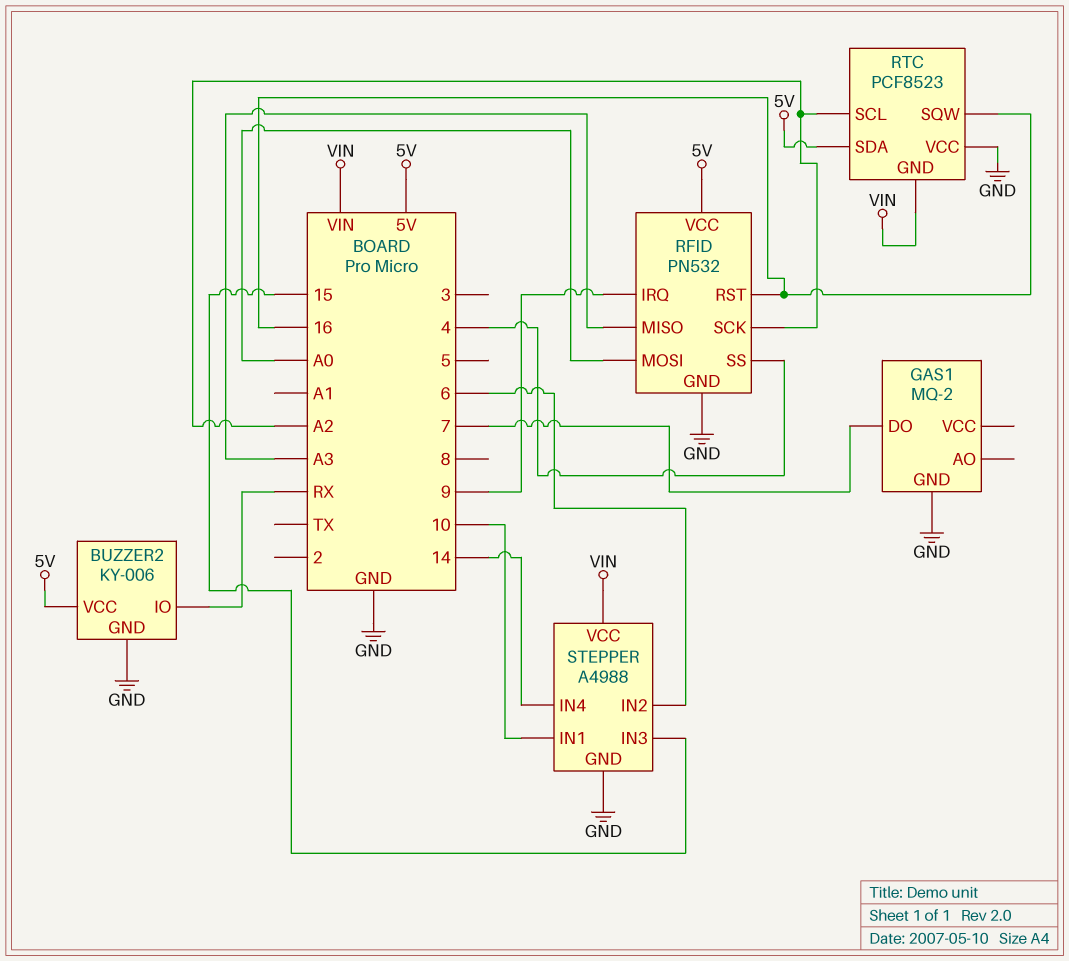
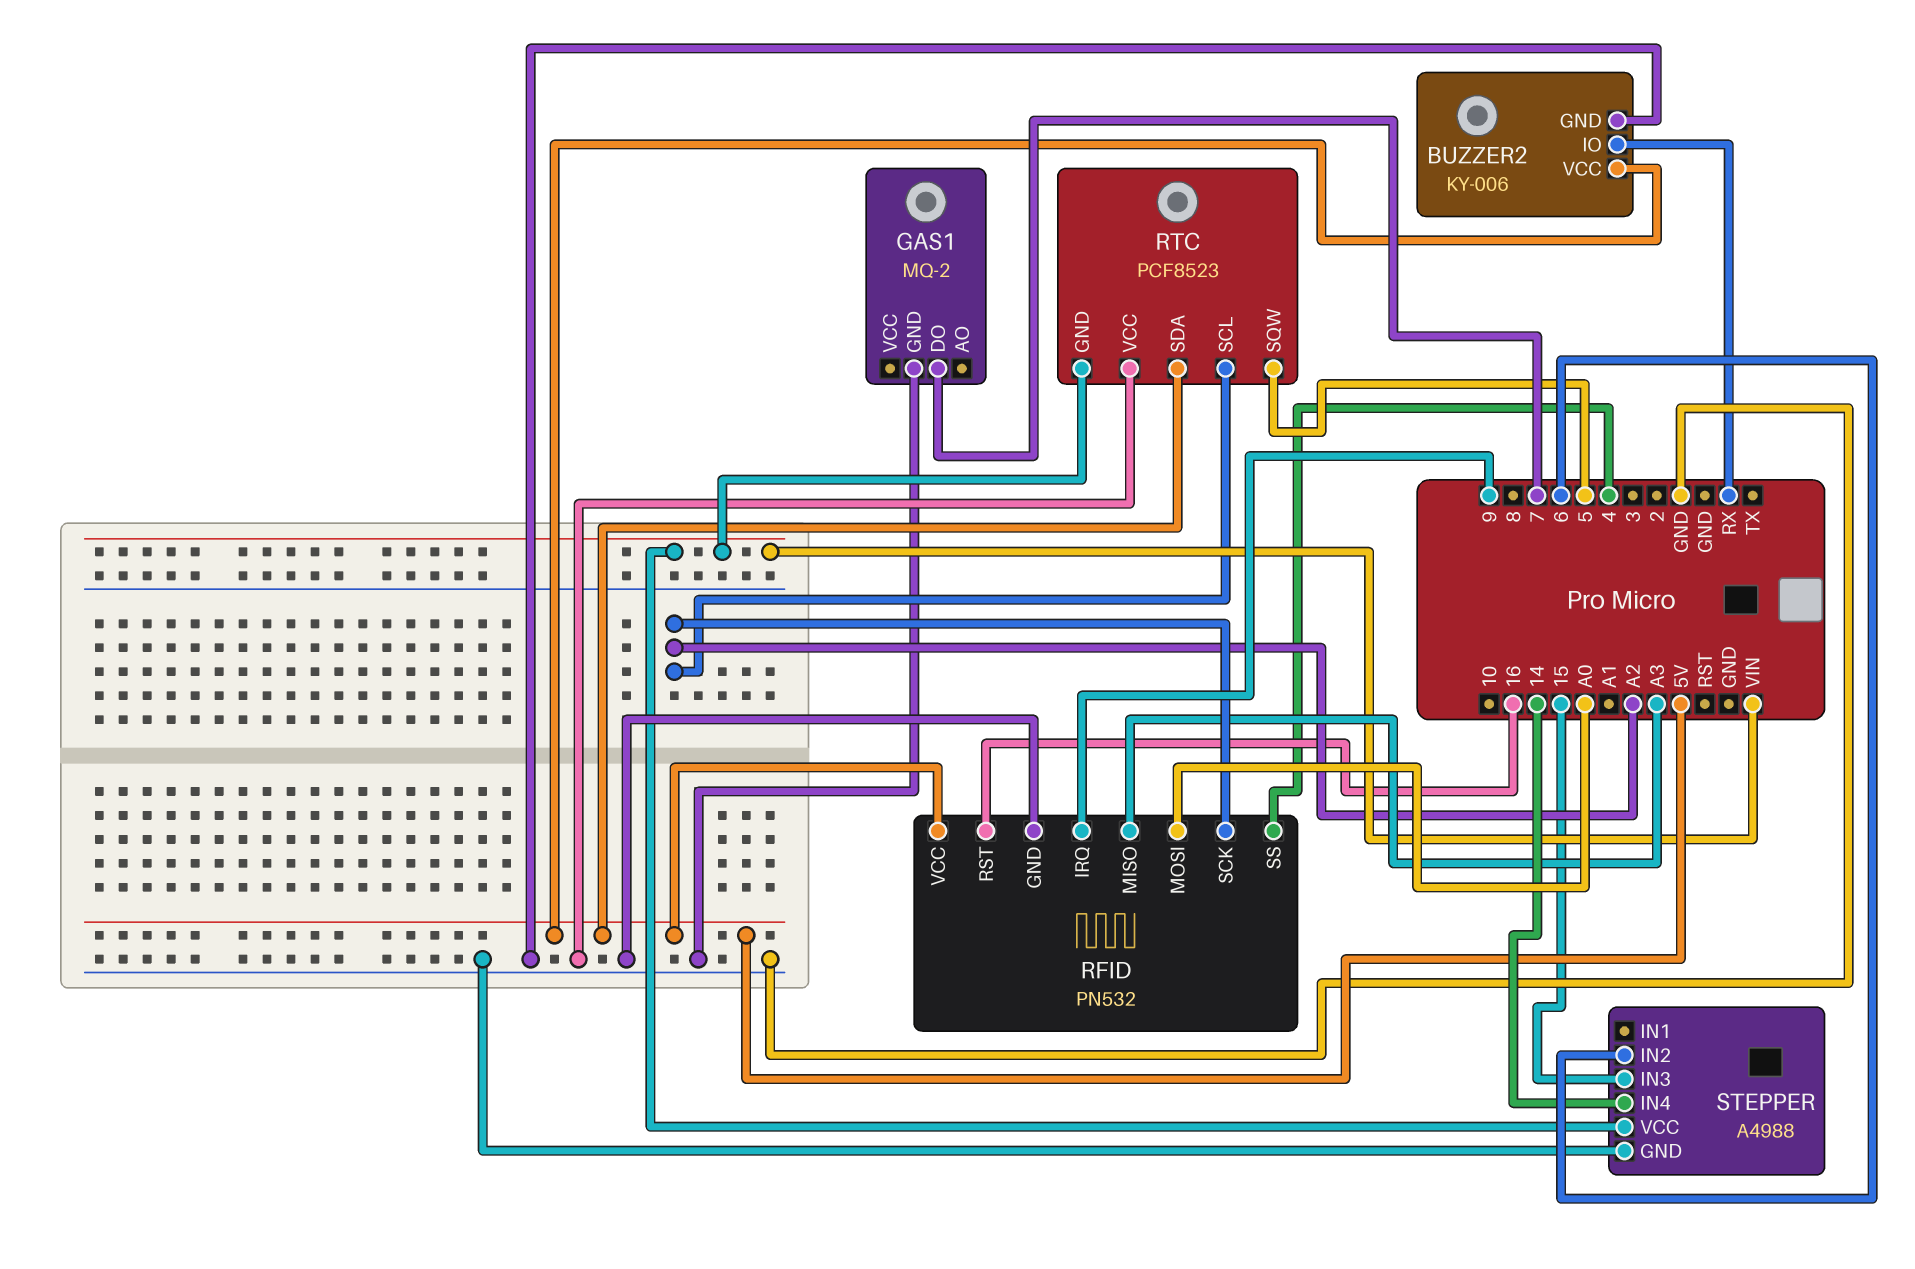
RTC pin SQW: 16 -> 5
STEPPER pin IN1: 10 -> none

